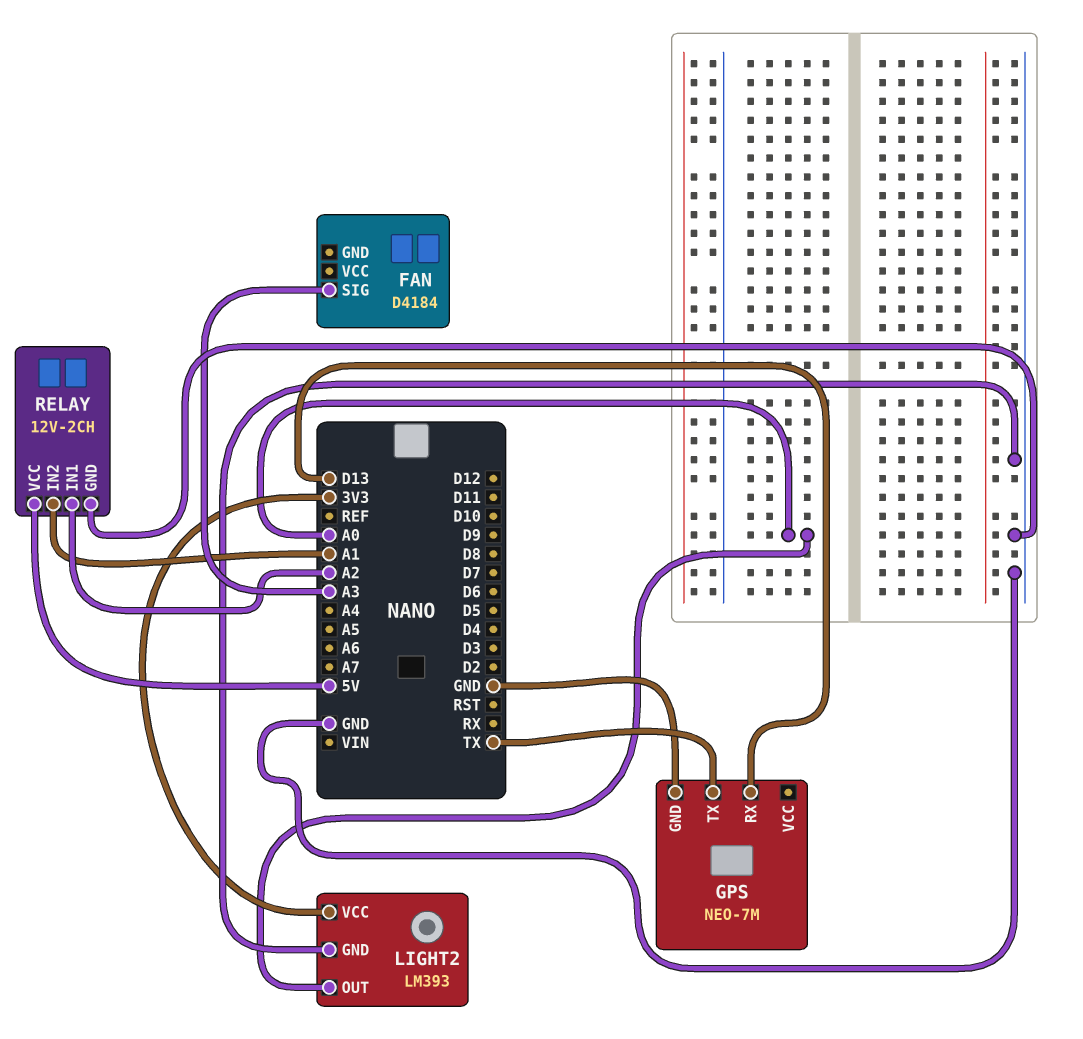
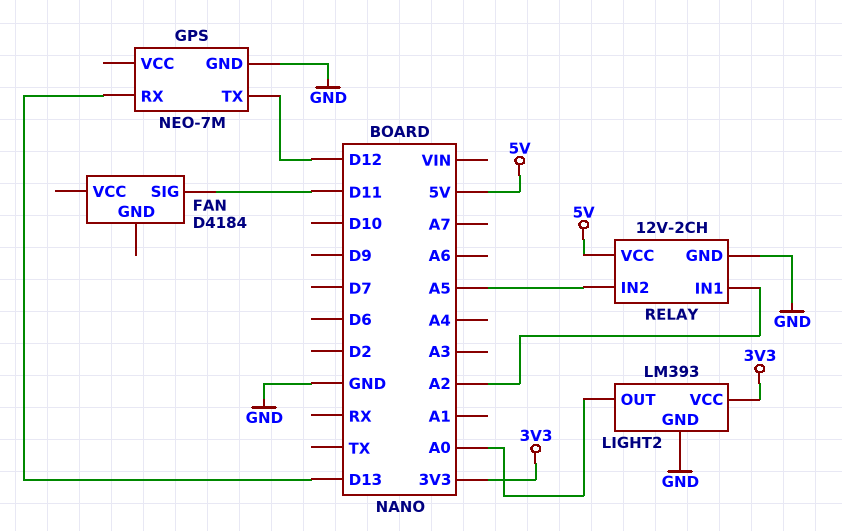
FAN pin SIG: A3 -> D11
GPS pin TX: TX -> D12
RELAY pin IN2: A1 -> A5

